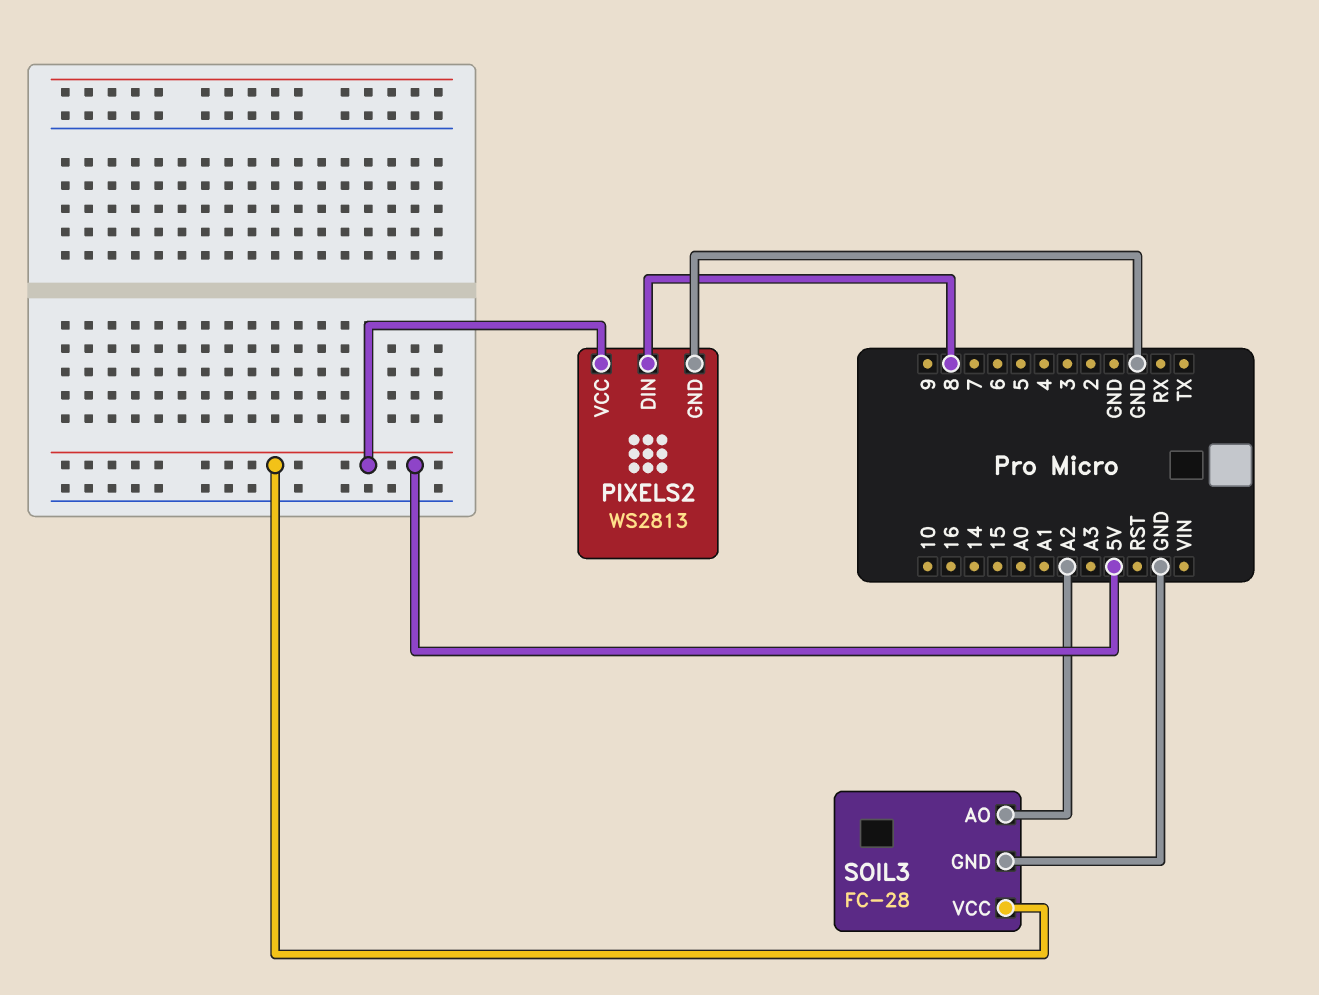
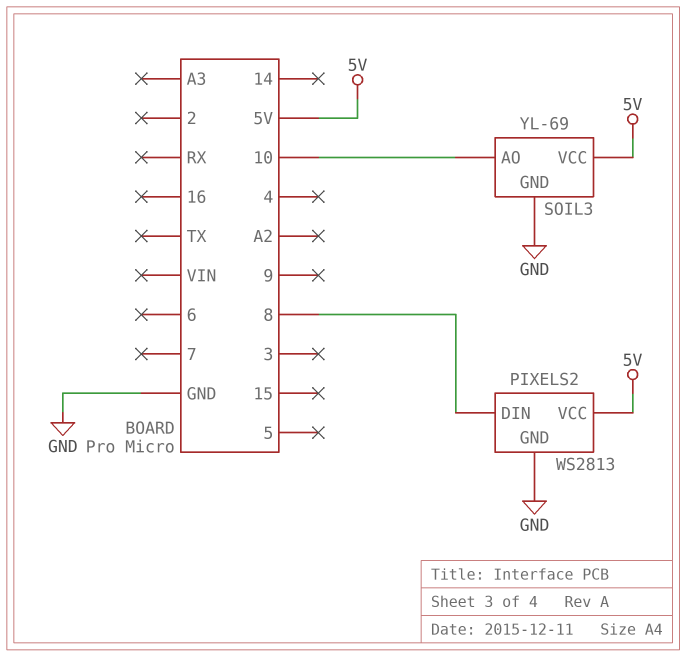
SOIL3: FC-28 -> YL-69
SOIL3 pin AO: A2 -> 10

